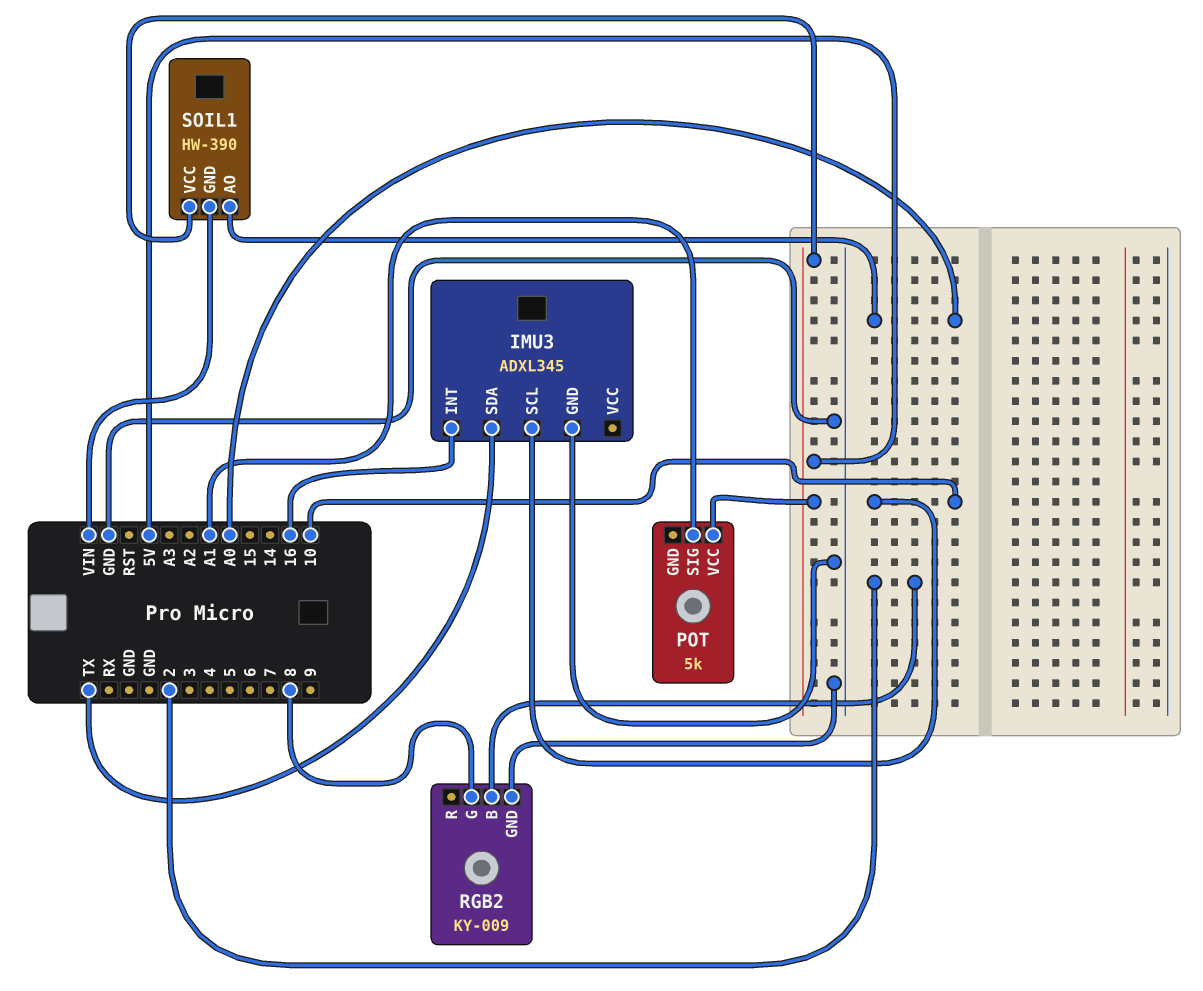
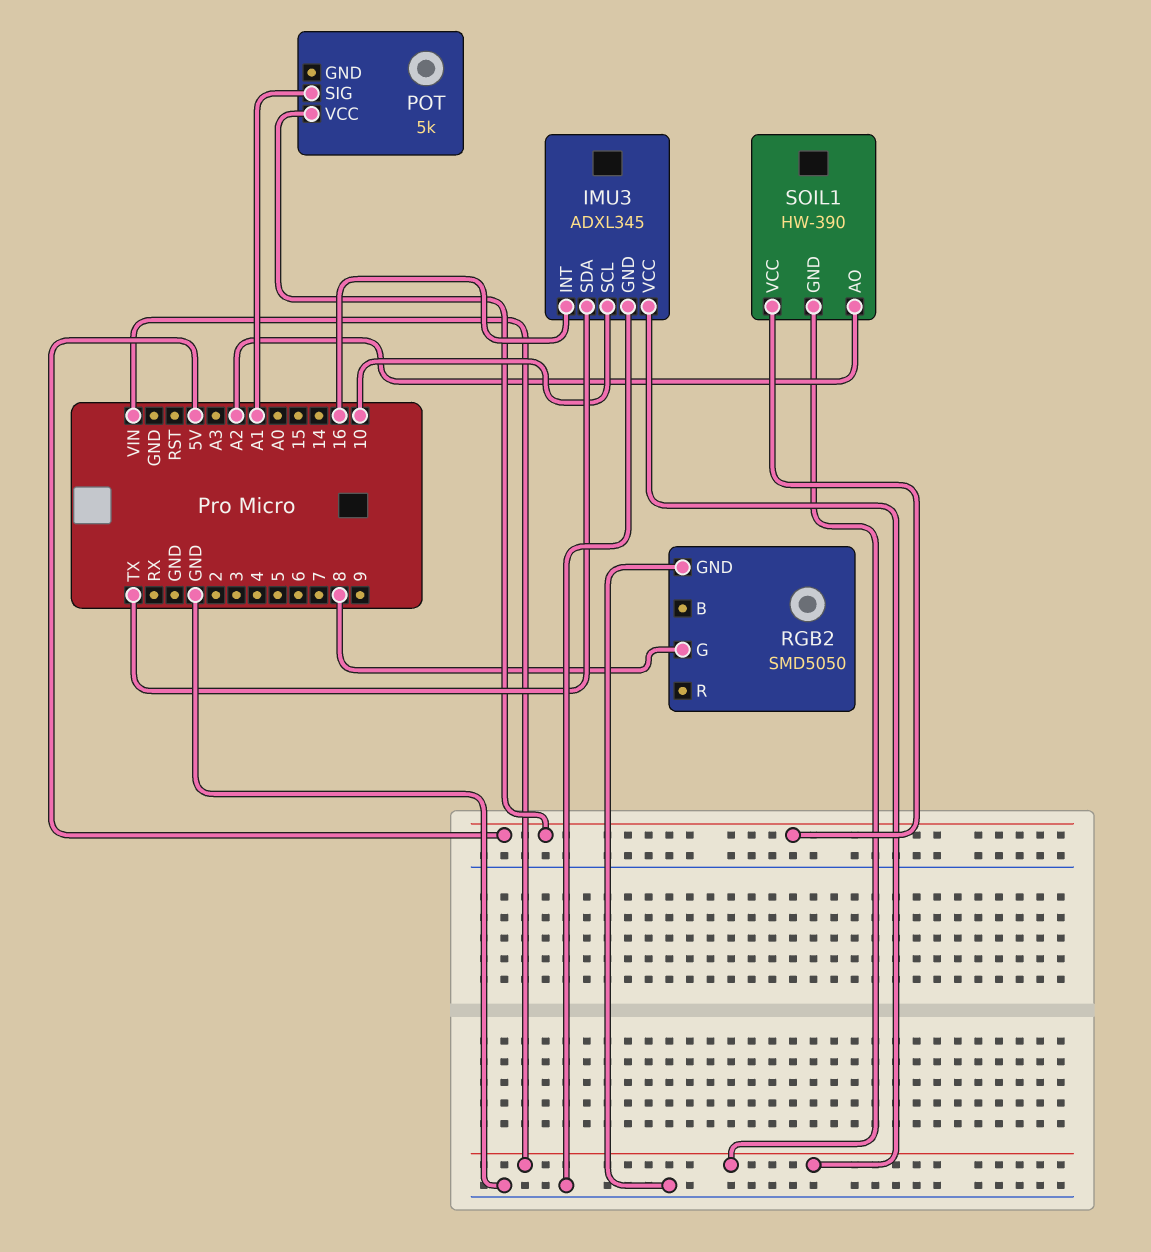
IMU3 pin VCC: none -> VIN
RGB2: KY-009 -> SMD5050
RGB2 pin B: 2 -> none
SOIL1 pin AO: A0 -> A2

